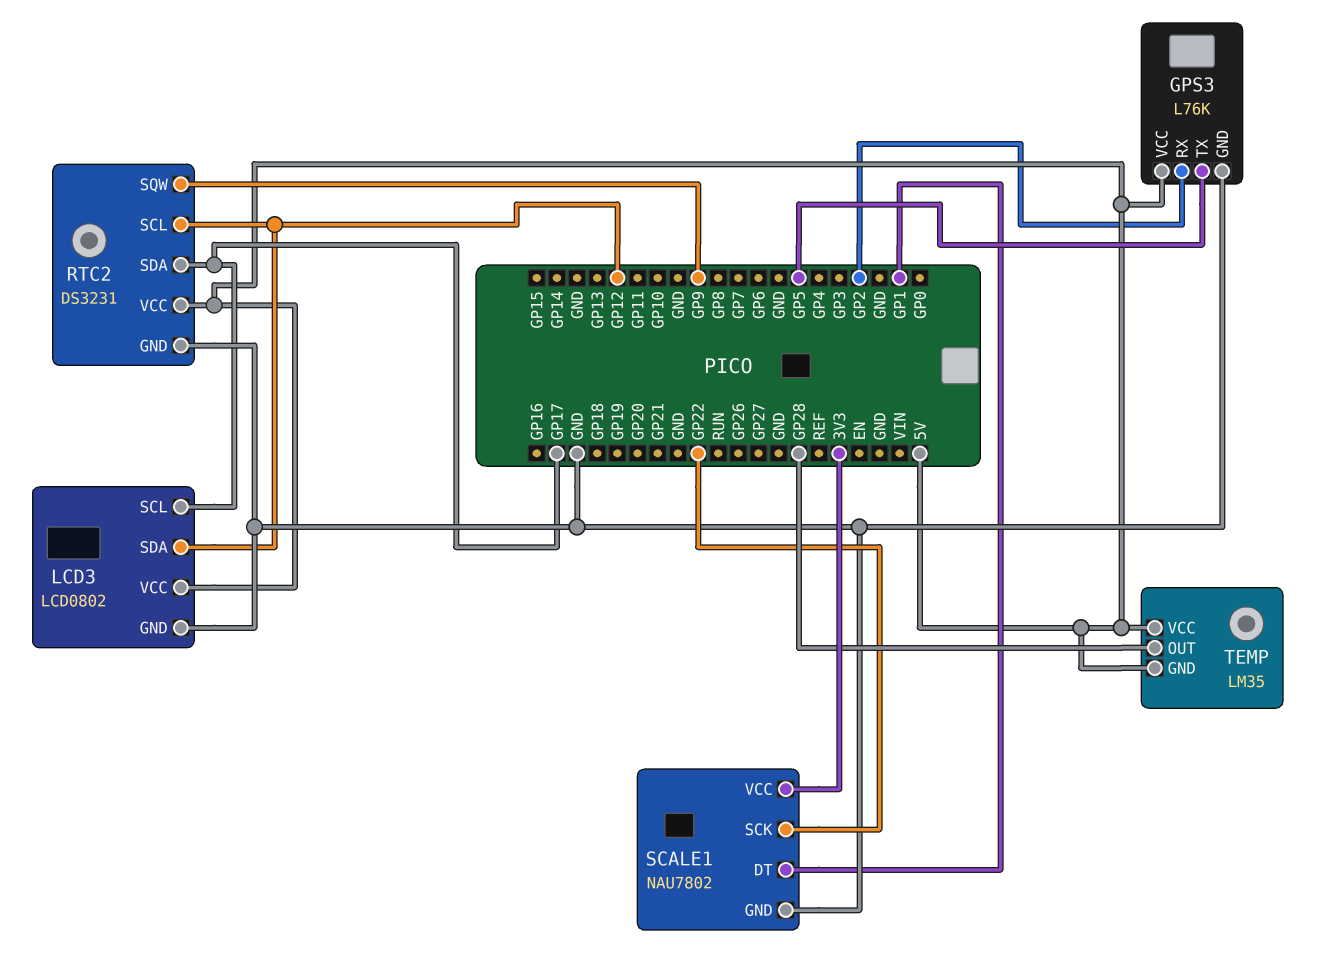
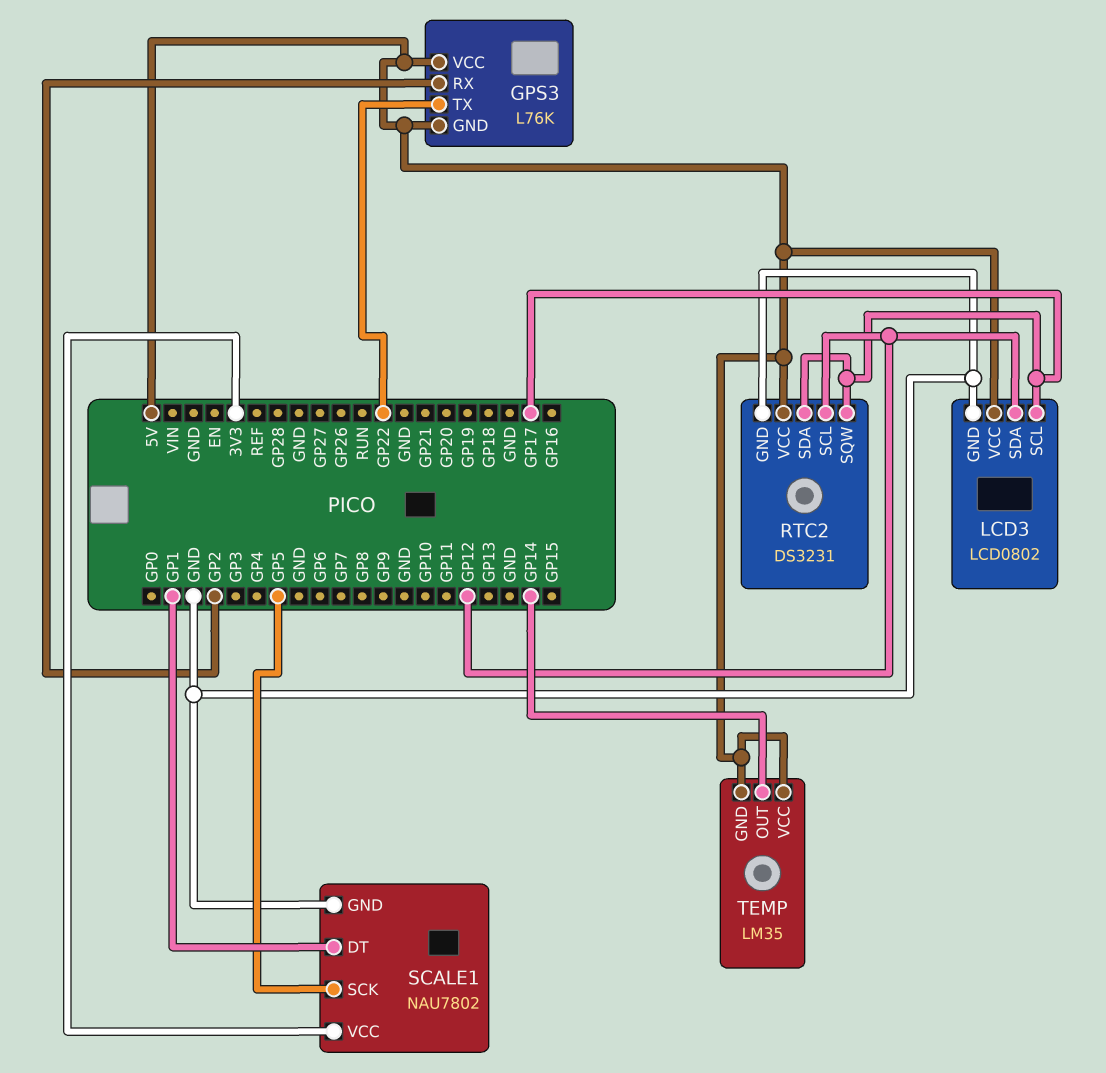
GPS3 pin GND: GND -> 5V
GPS3 pin TX: GP5 -> GP22
RTC2 pin SQW: GP9 -> GP17
SCALE1 pin SCK: GP22 -> GP5
TEMP pin OUT: GP28 -> GP14

